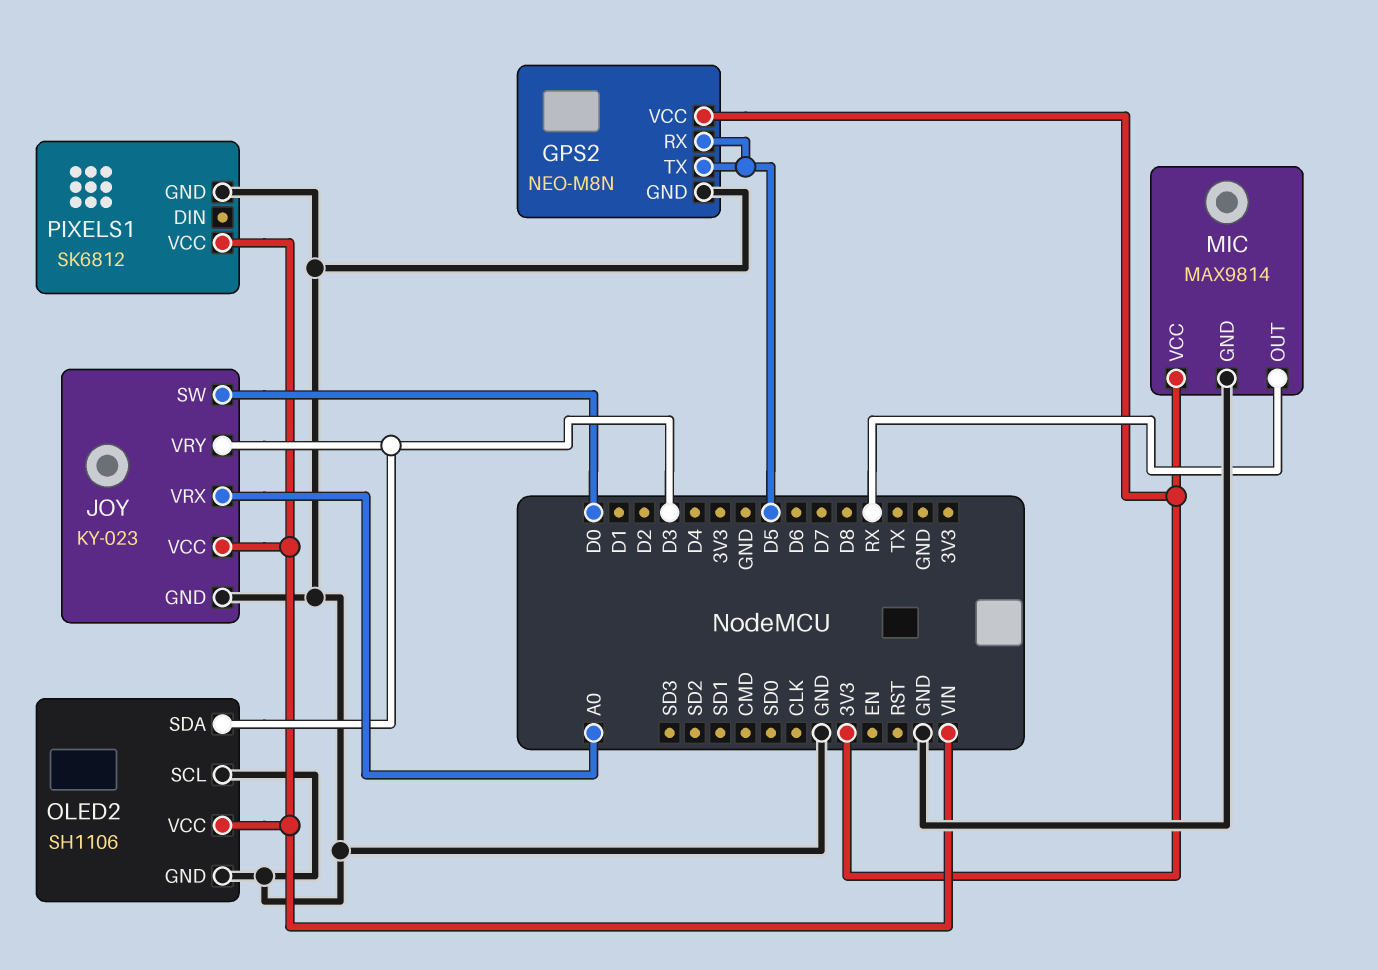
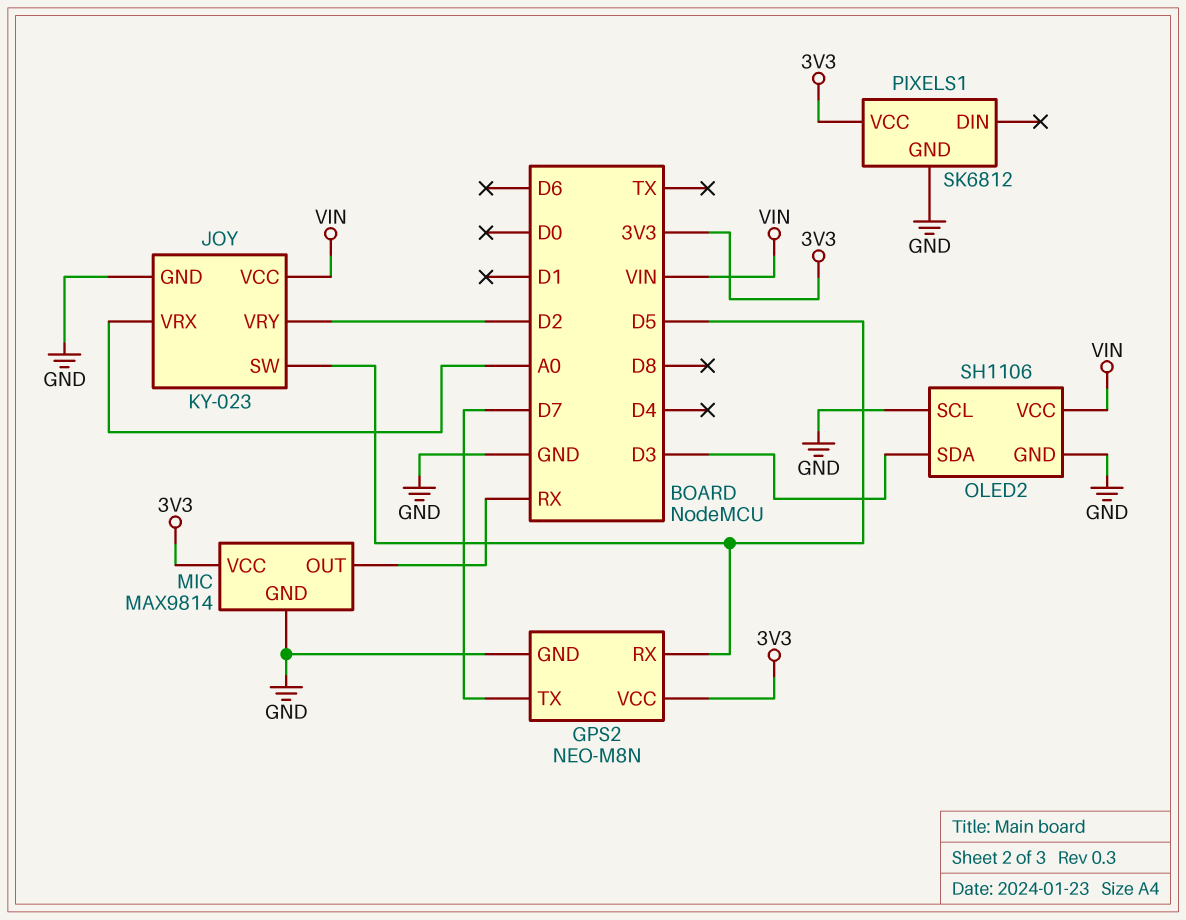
GPS2 pin TX: D5 -> D7
JOY pin SW: D0 -> D5
JOY pin VRY: D3 -> D2
PIXELS1 pin VCC: VIN -> 3V3

